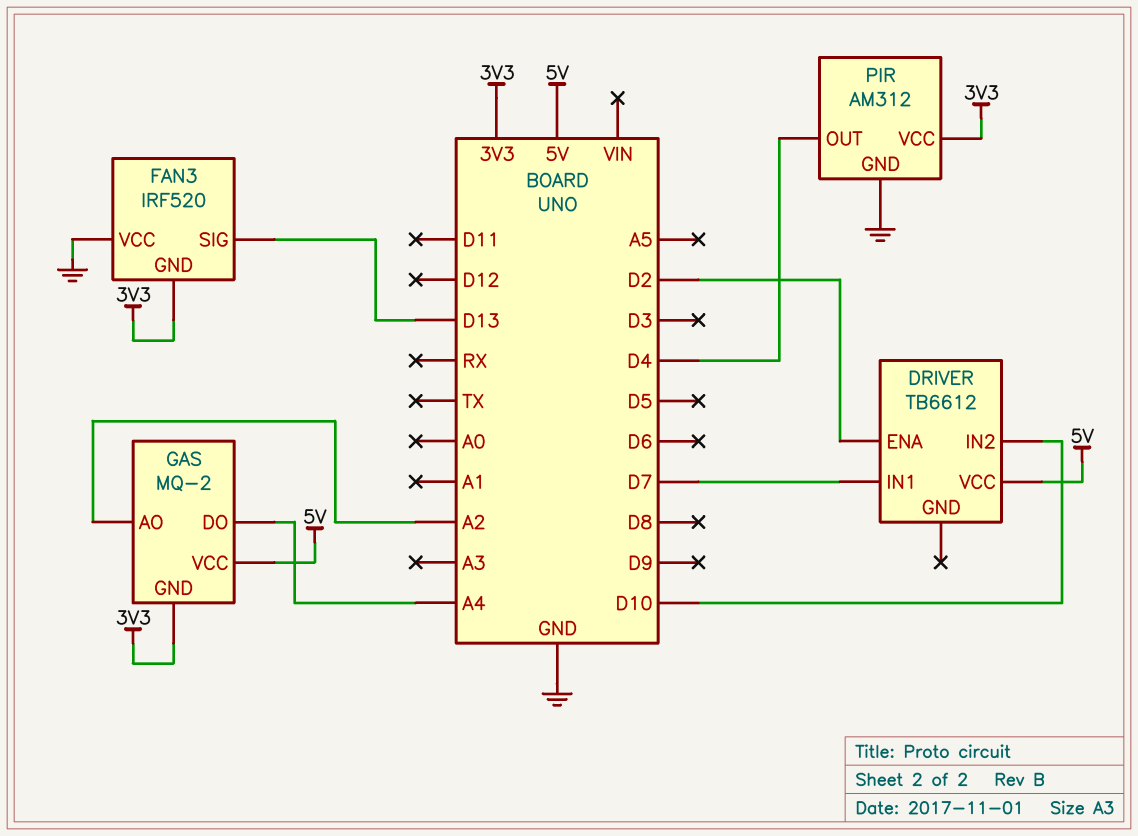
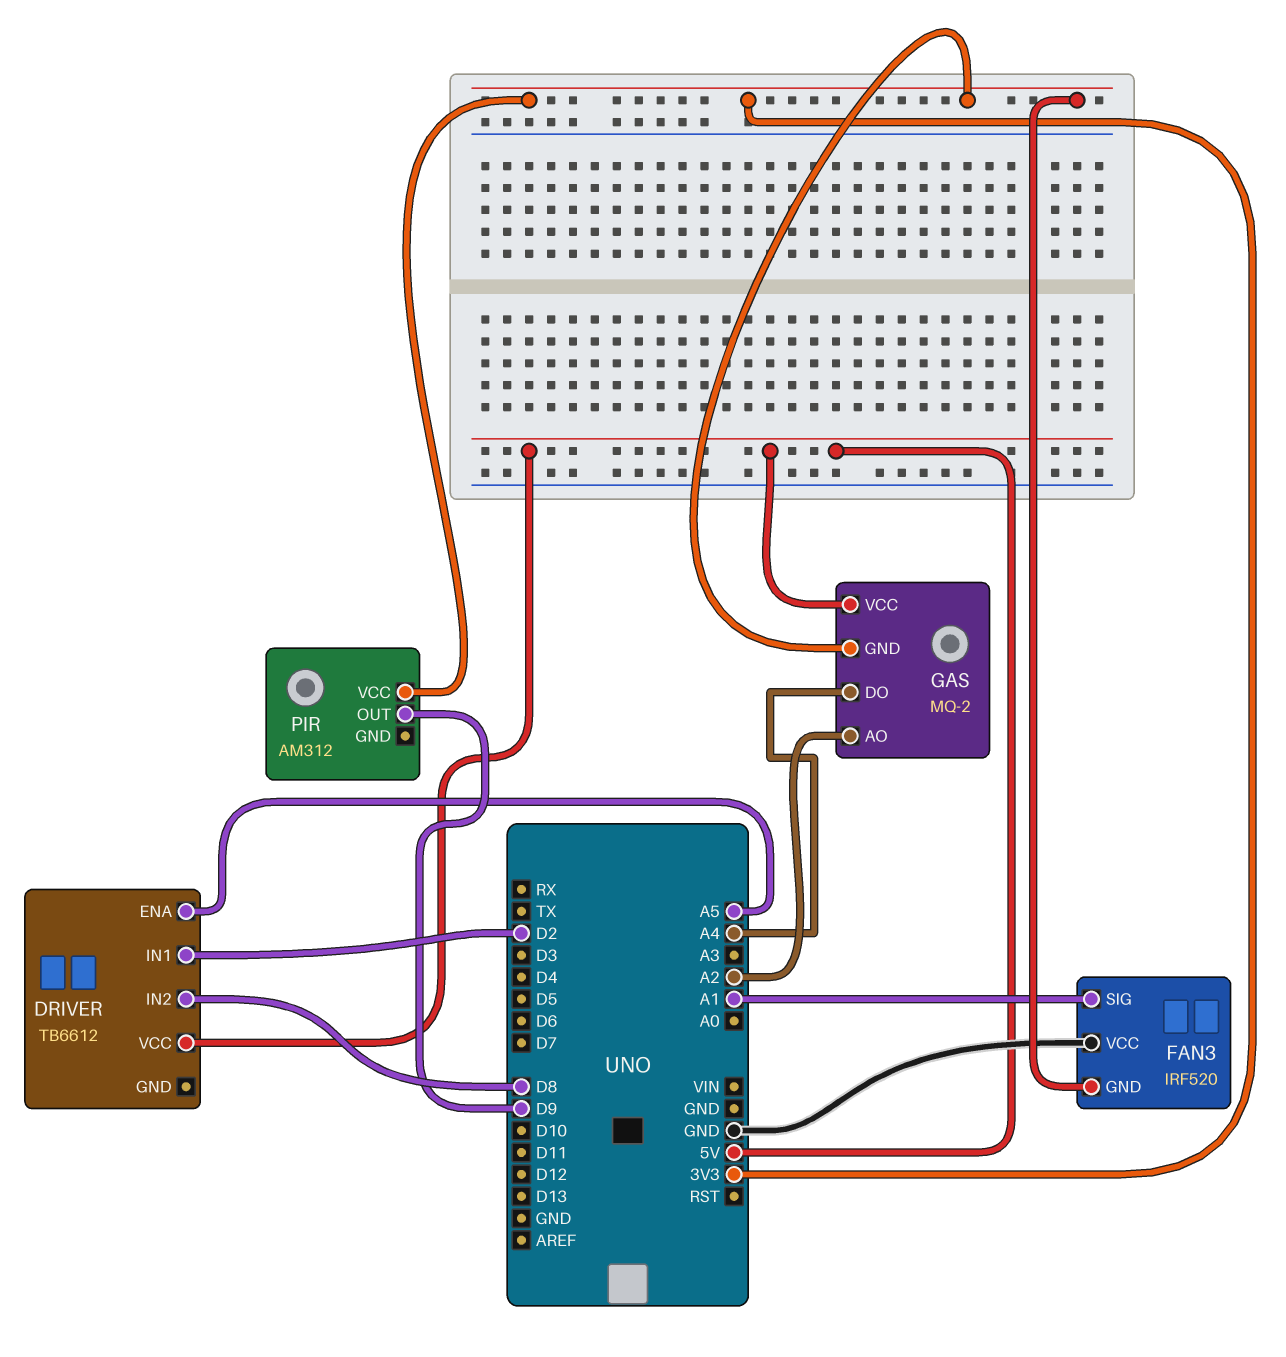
DRIVER pin ENA: D2 -> A5
DRIVER pin IN1: D7 -> D2
DRIVER pin IN2: D10 -> D8
FAN3 pin SIG: D13 -> A1
PIR pin GND: GND -> none
PIR pin OUT: D4 -> D9

